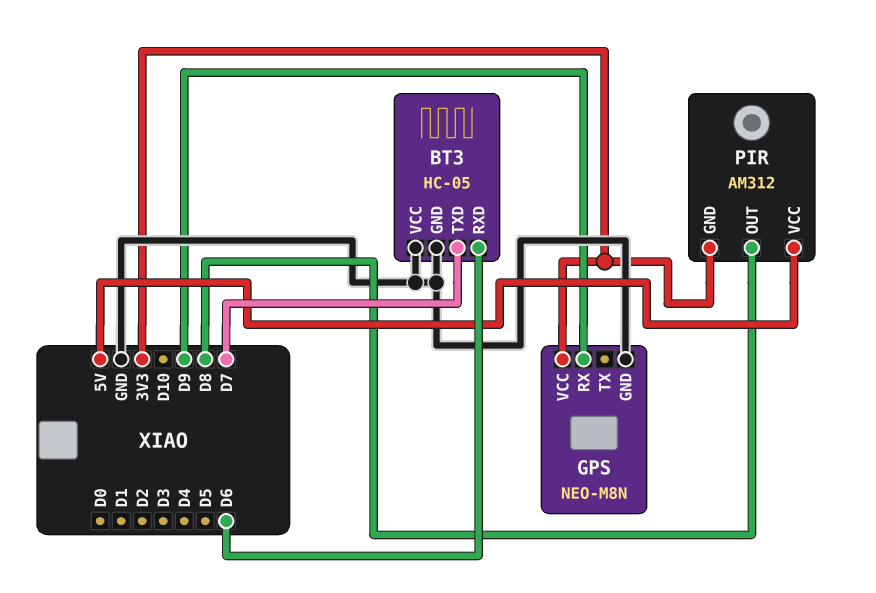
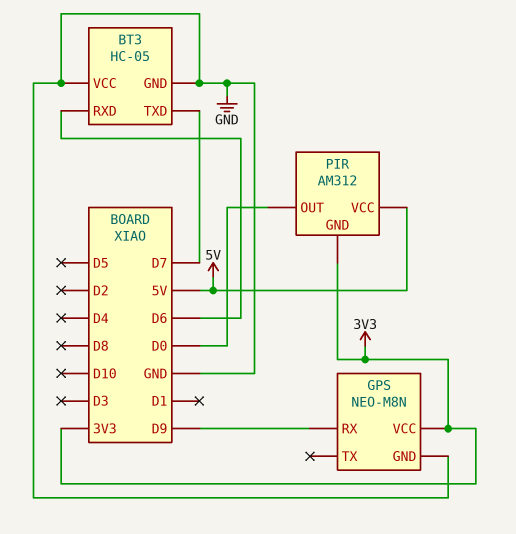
PIR pin OUT: D8 -> D0

